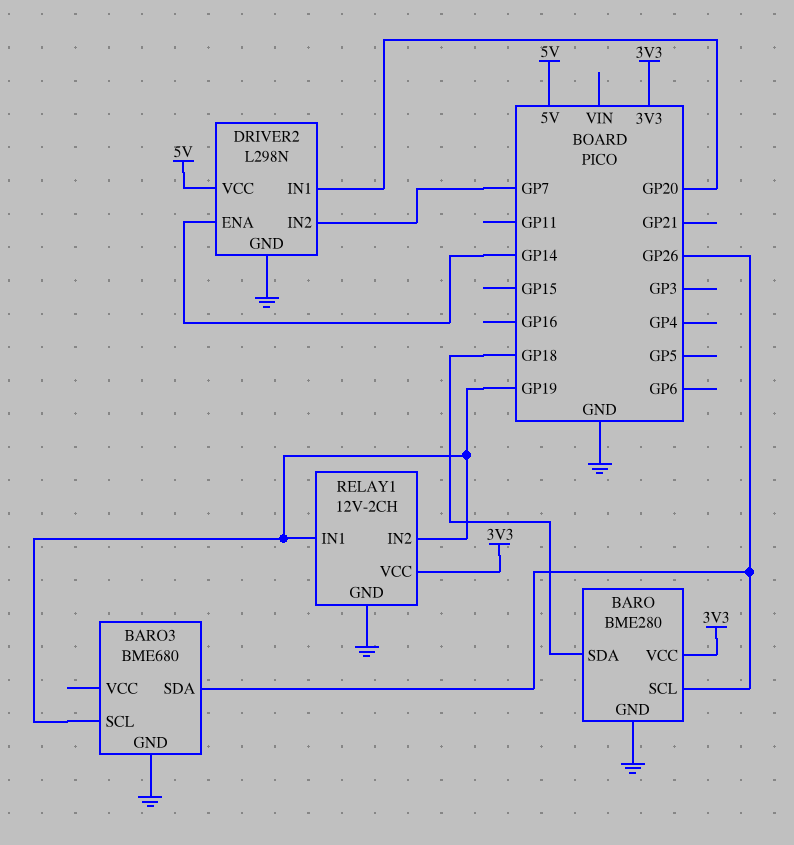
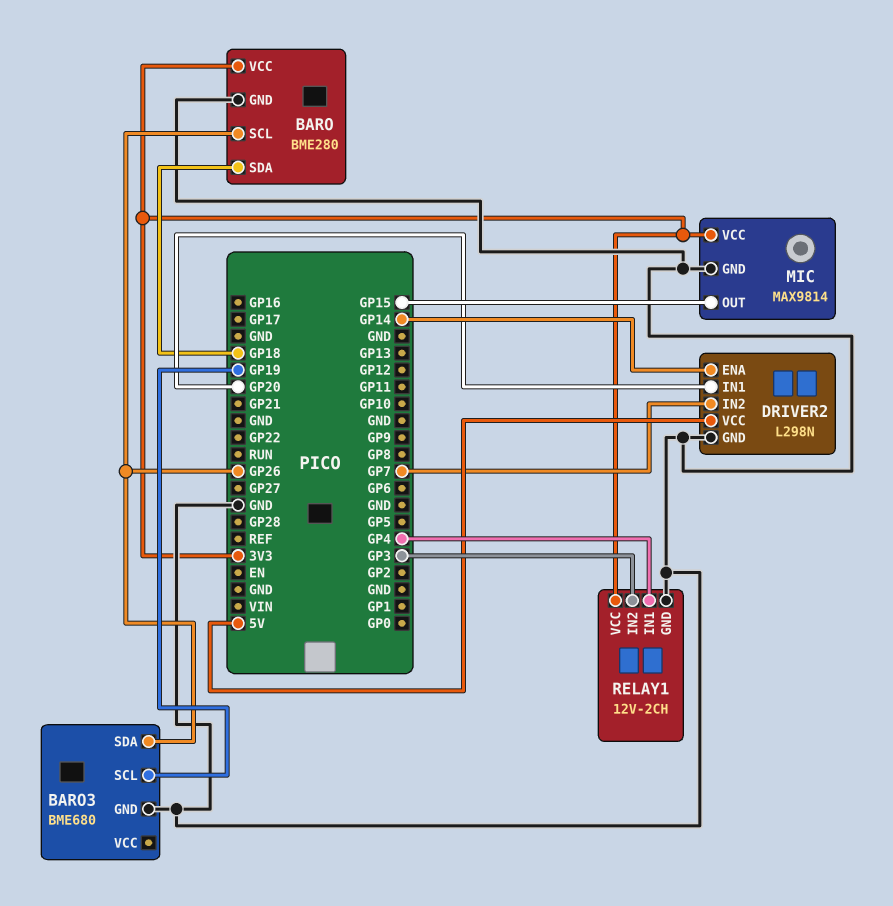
MIC: none -> MAX9814
MIC pin GND: none -> GND
MIC pin OUT: none -> GP15
MIC pin VCC: none -> 3V3
RELAY1 pin IN1: GP19 -> GP4
RELAY1 pin IN2: GP19 -> GP3

